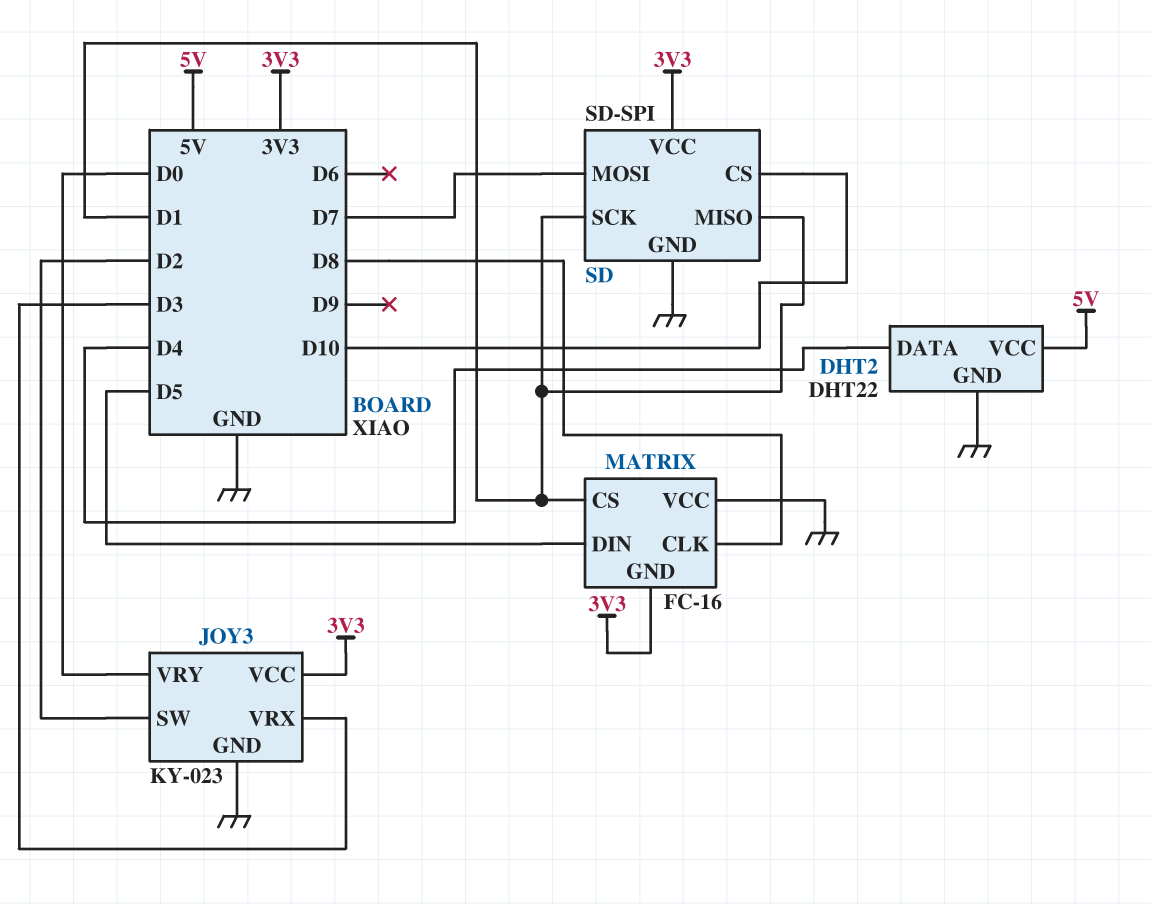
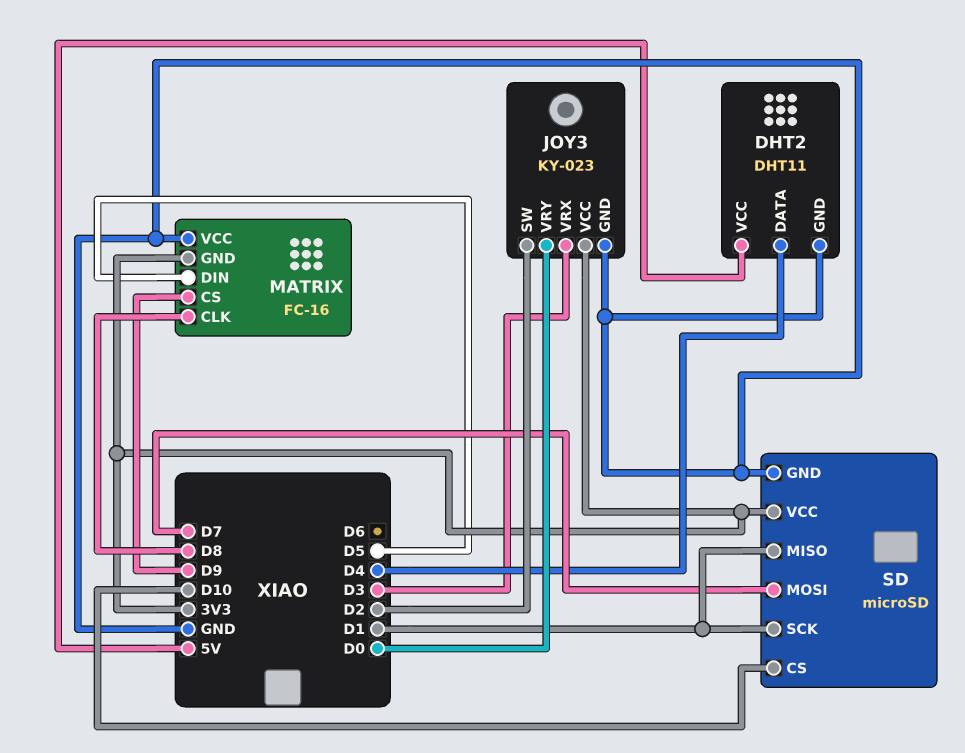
DHT2: DHT22 -> DHT11
MATRIX pin CS: D1 -> D9
SD: SD-SPI -> microSD

